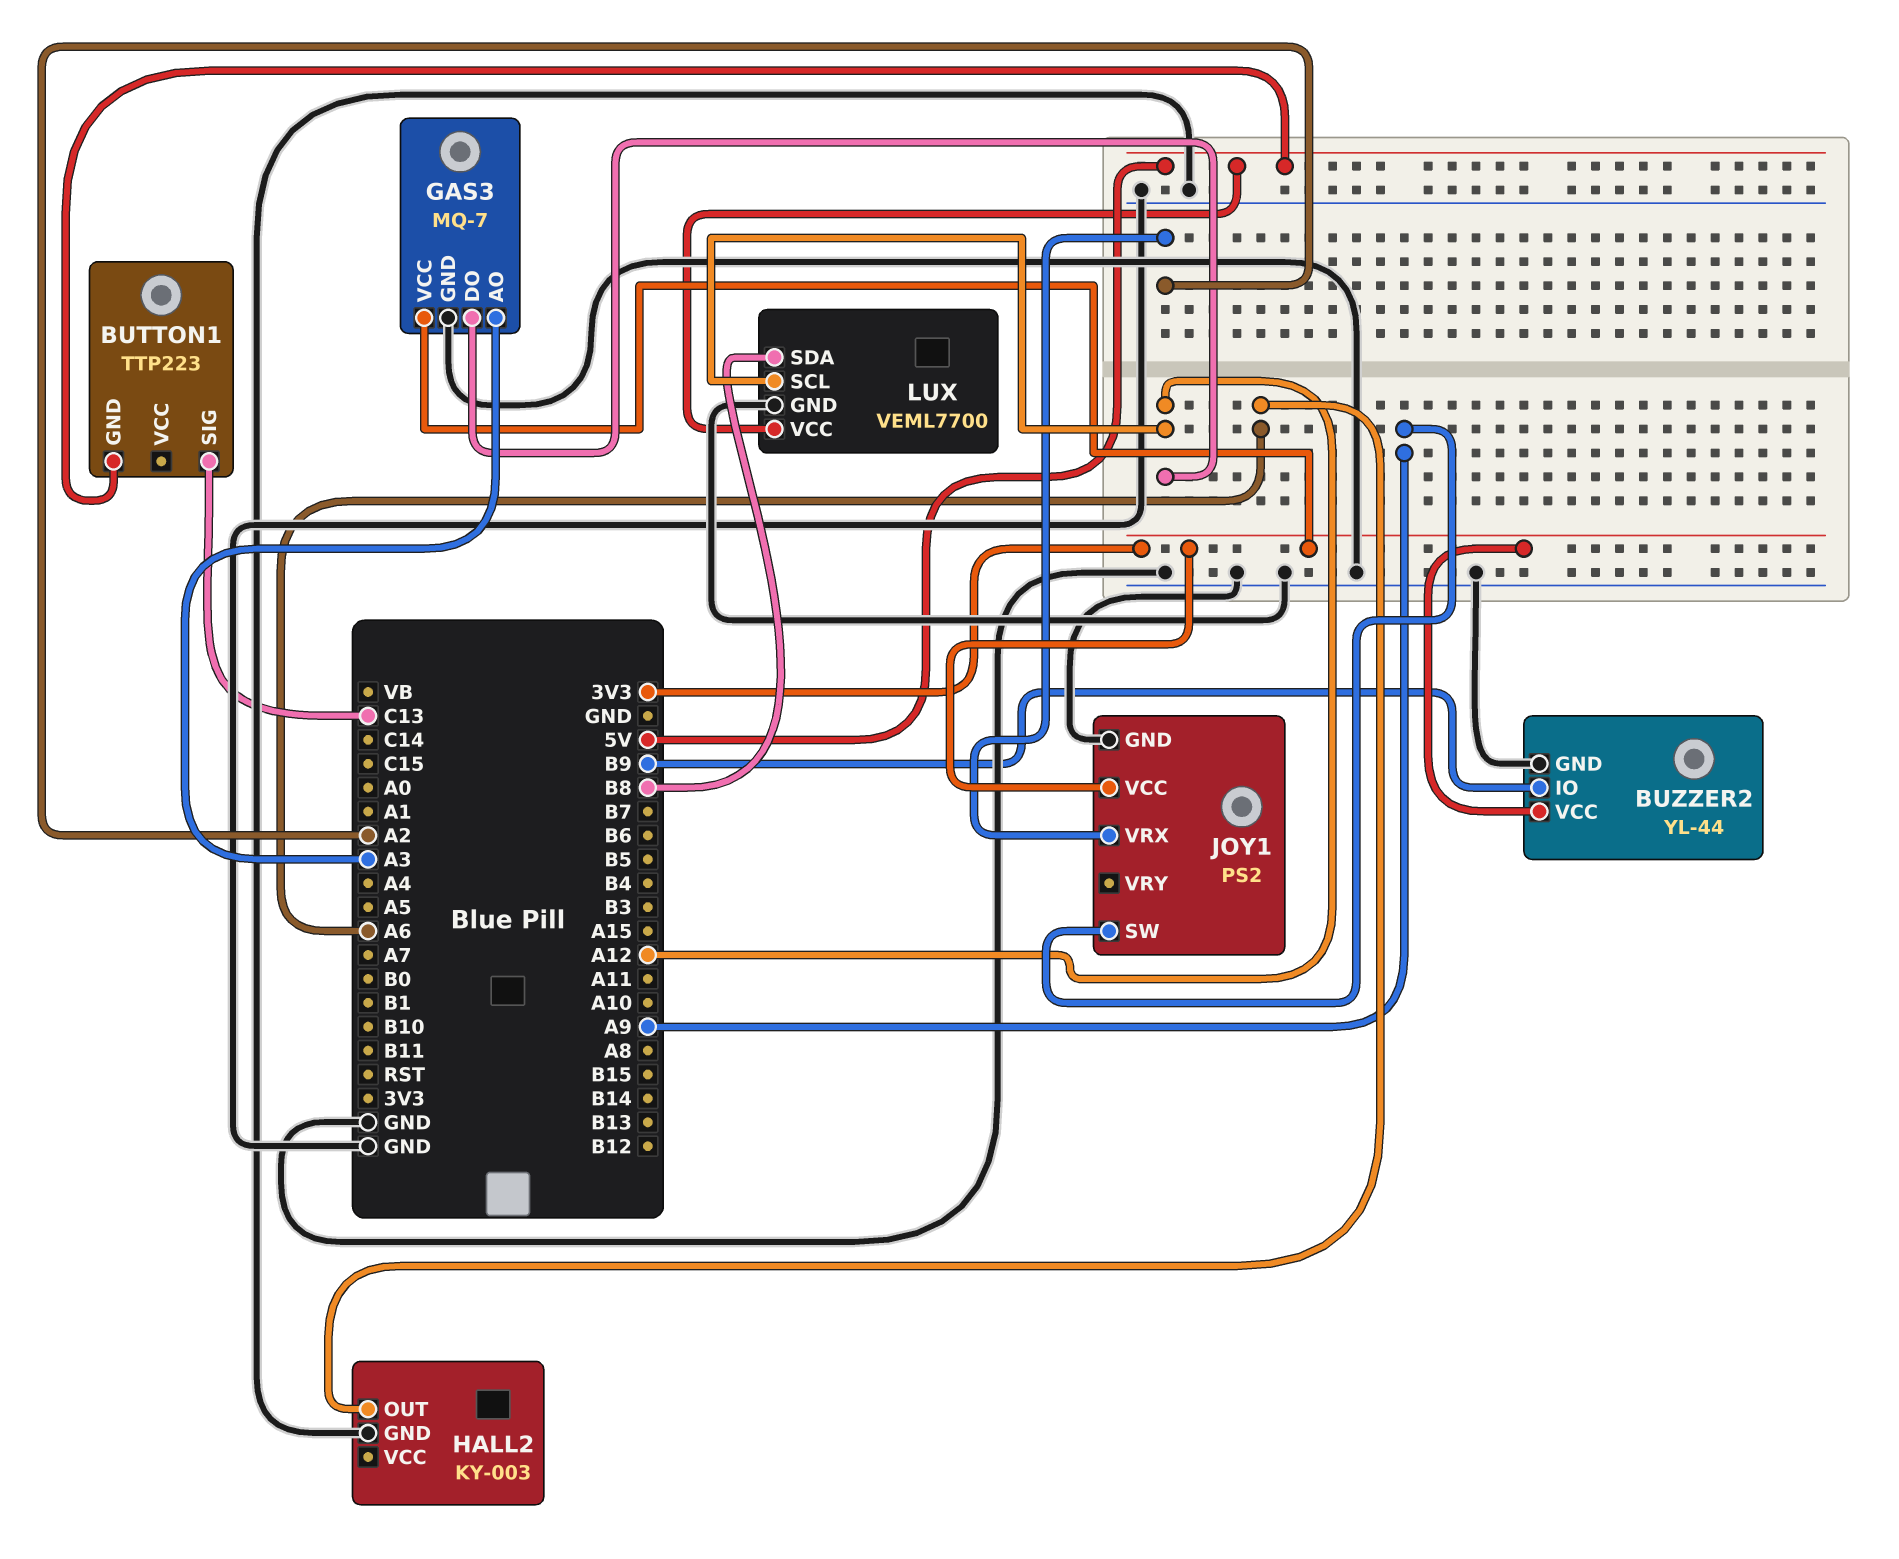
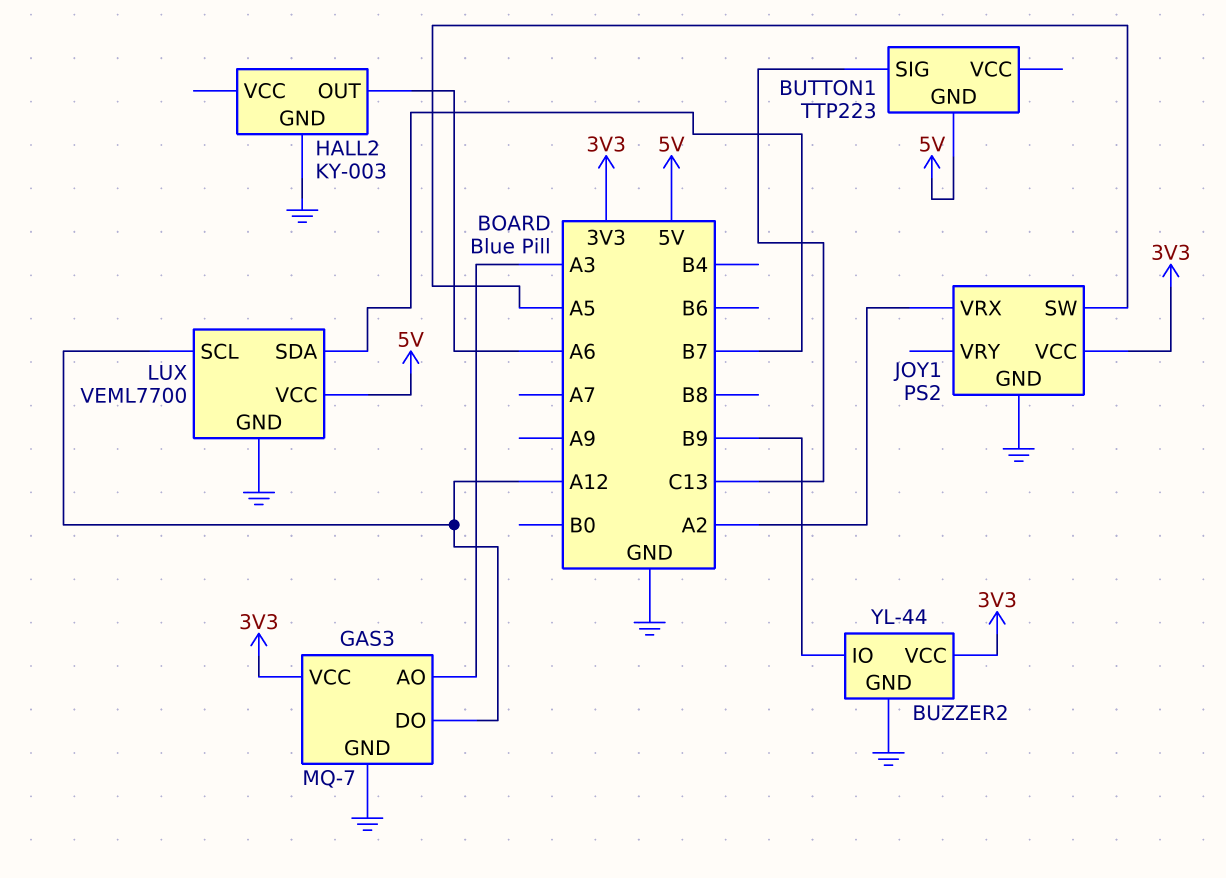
JOY1 pin SW: A9 -> A5
LUX pin SDA: B8 -> B7

